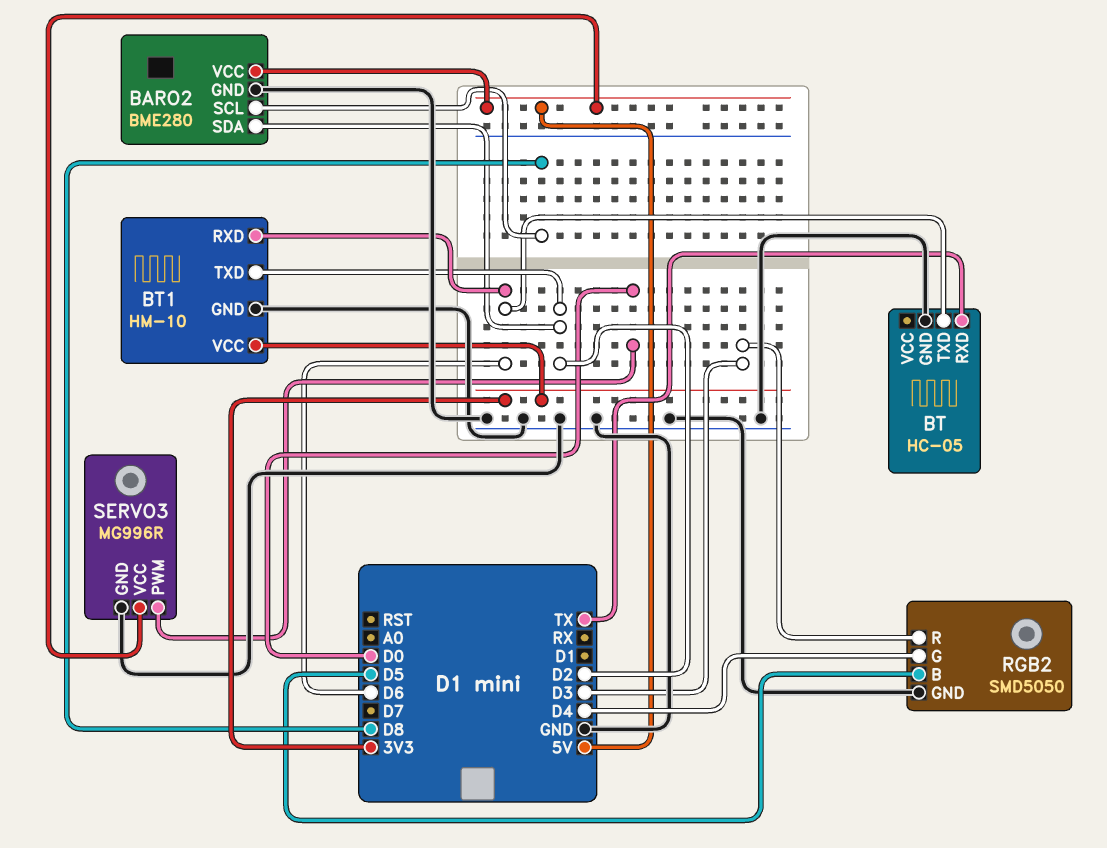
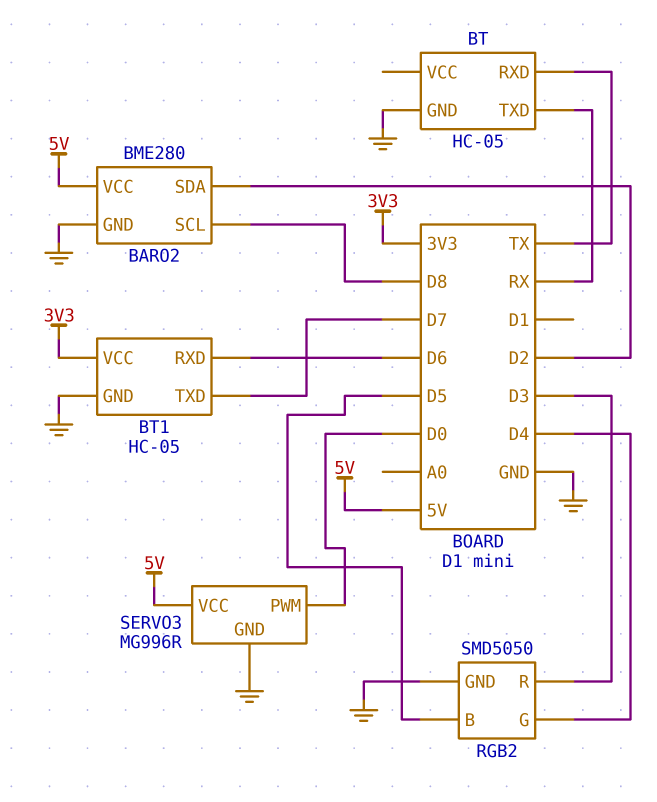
BT pin TXD: D6 -> RX
BT1: HM-10 -> HC-05
BT1 pin TXD: D2 -> D7

